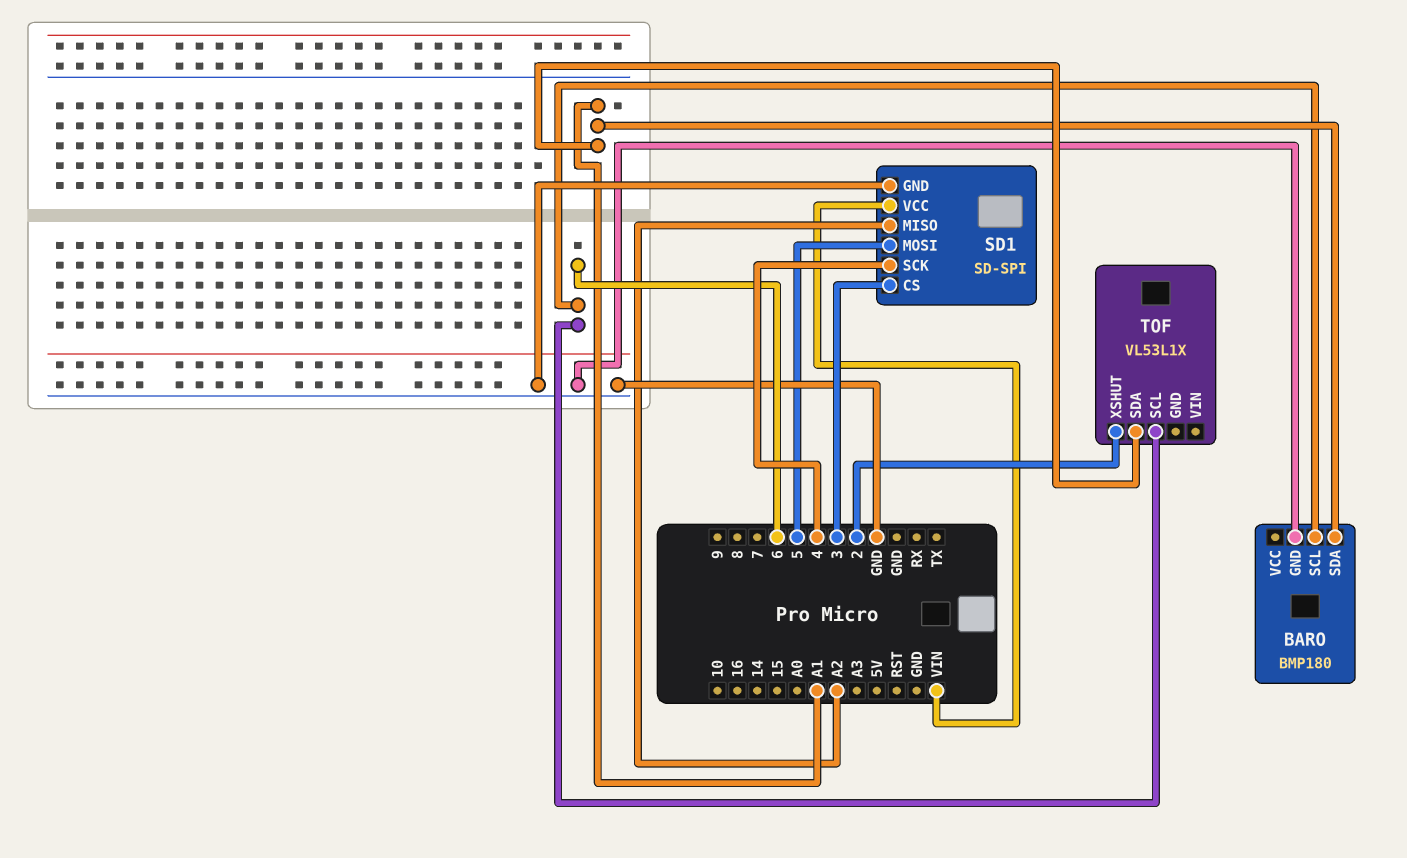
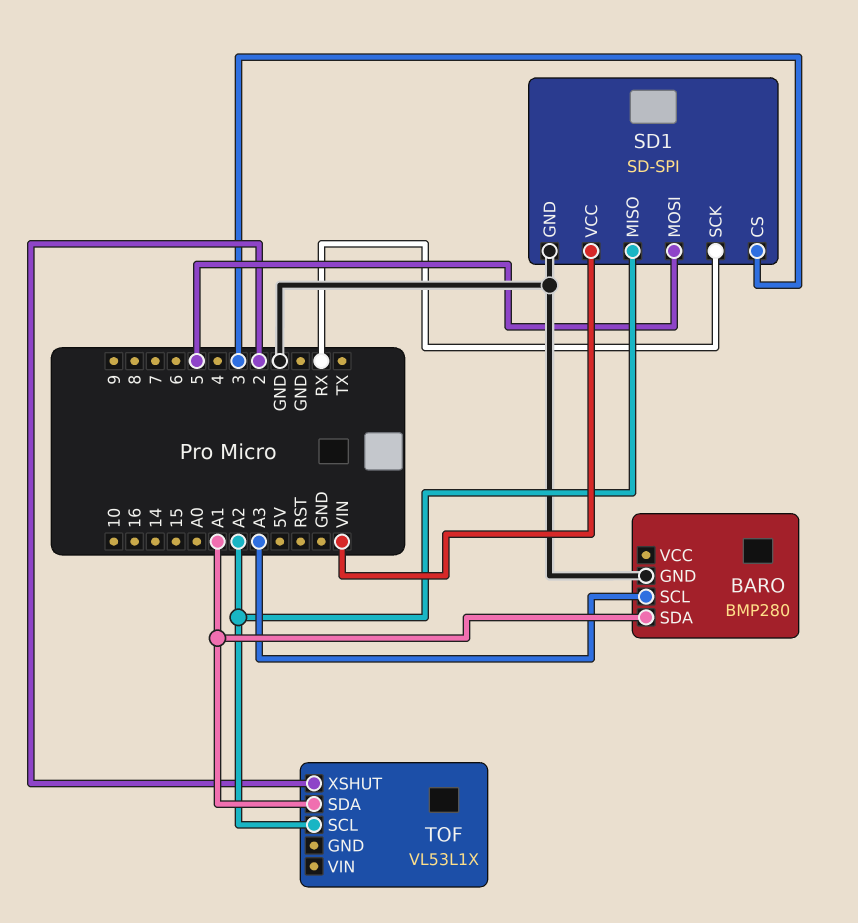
BARO: BMP180 -> BMP280
BARO pin SCL: 6 -> A3
SD1 pin SCK: 4 -> RX
TOF pin SCL: 6 -> A2

